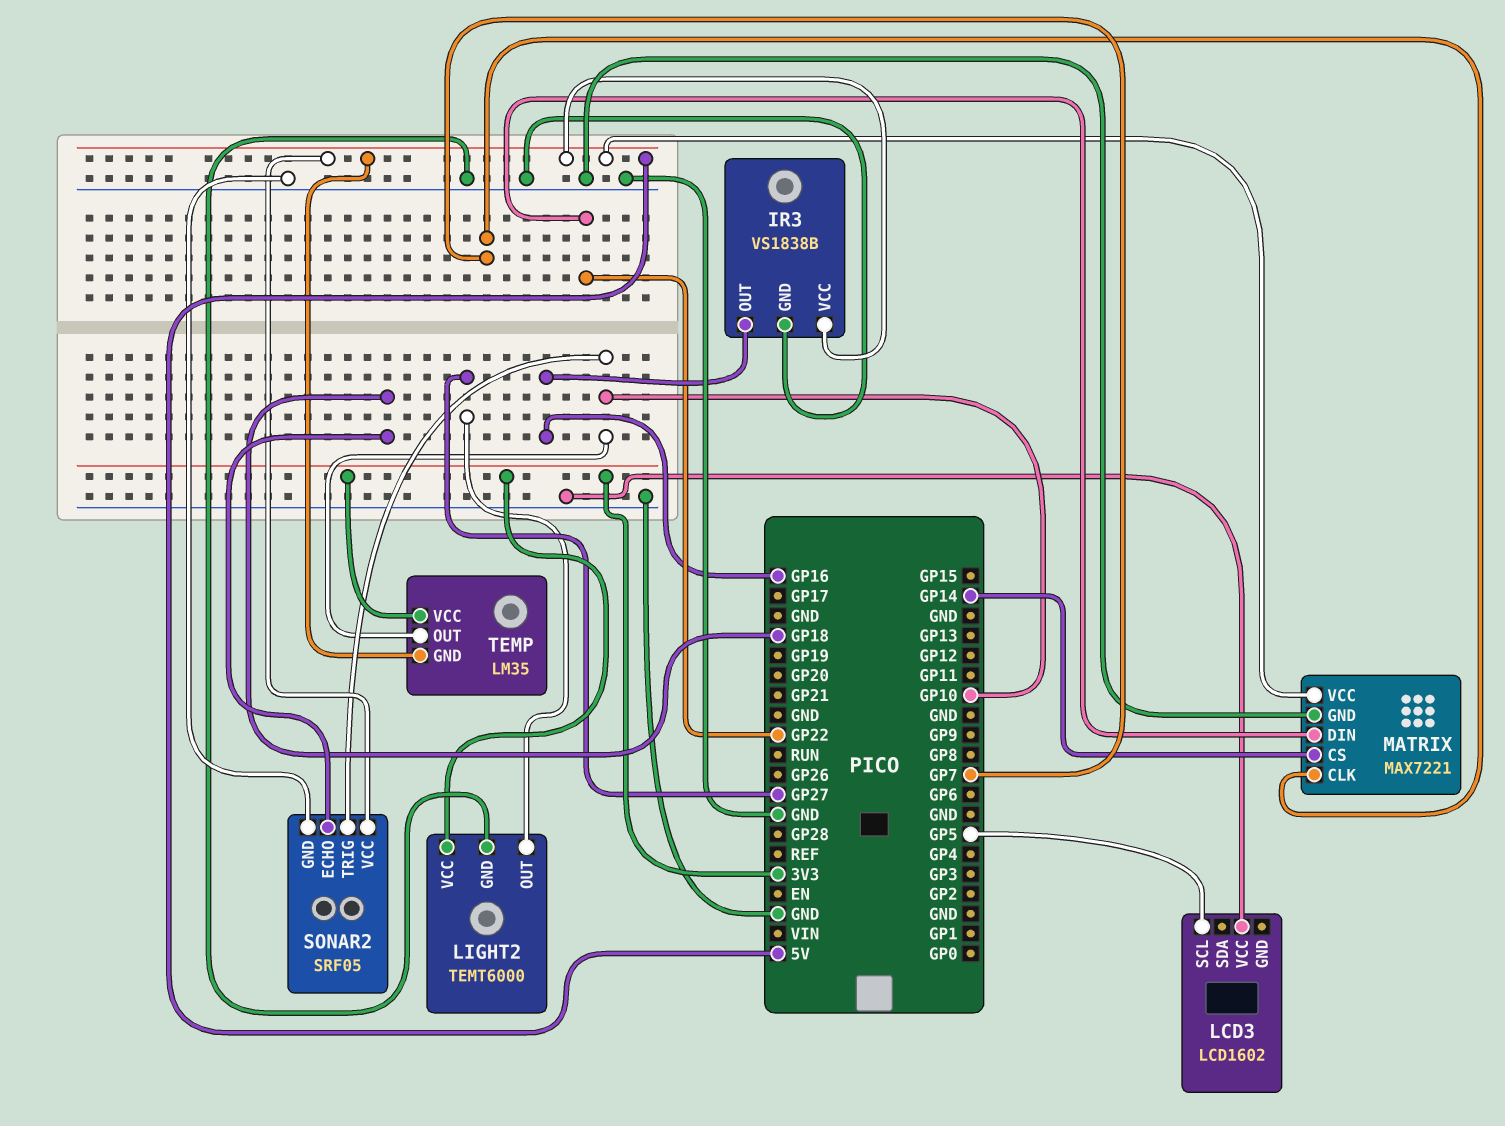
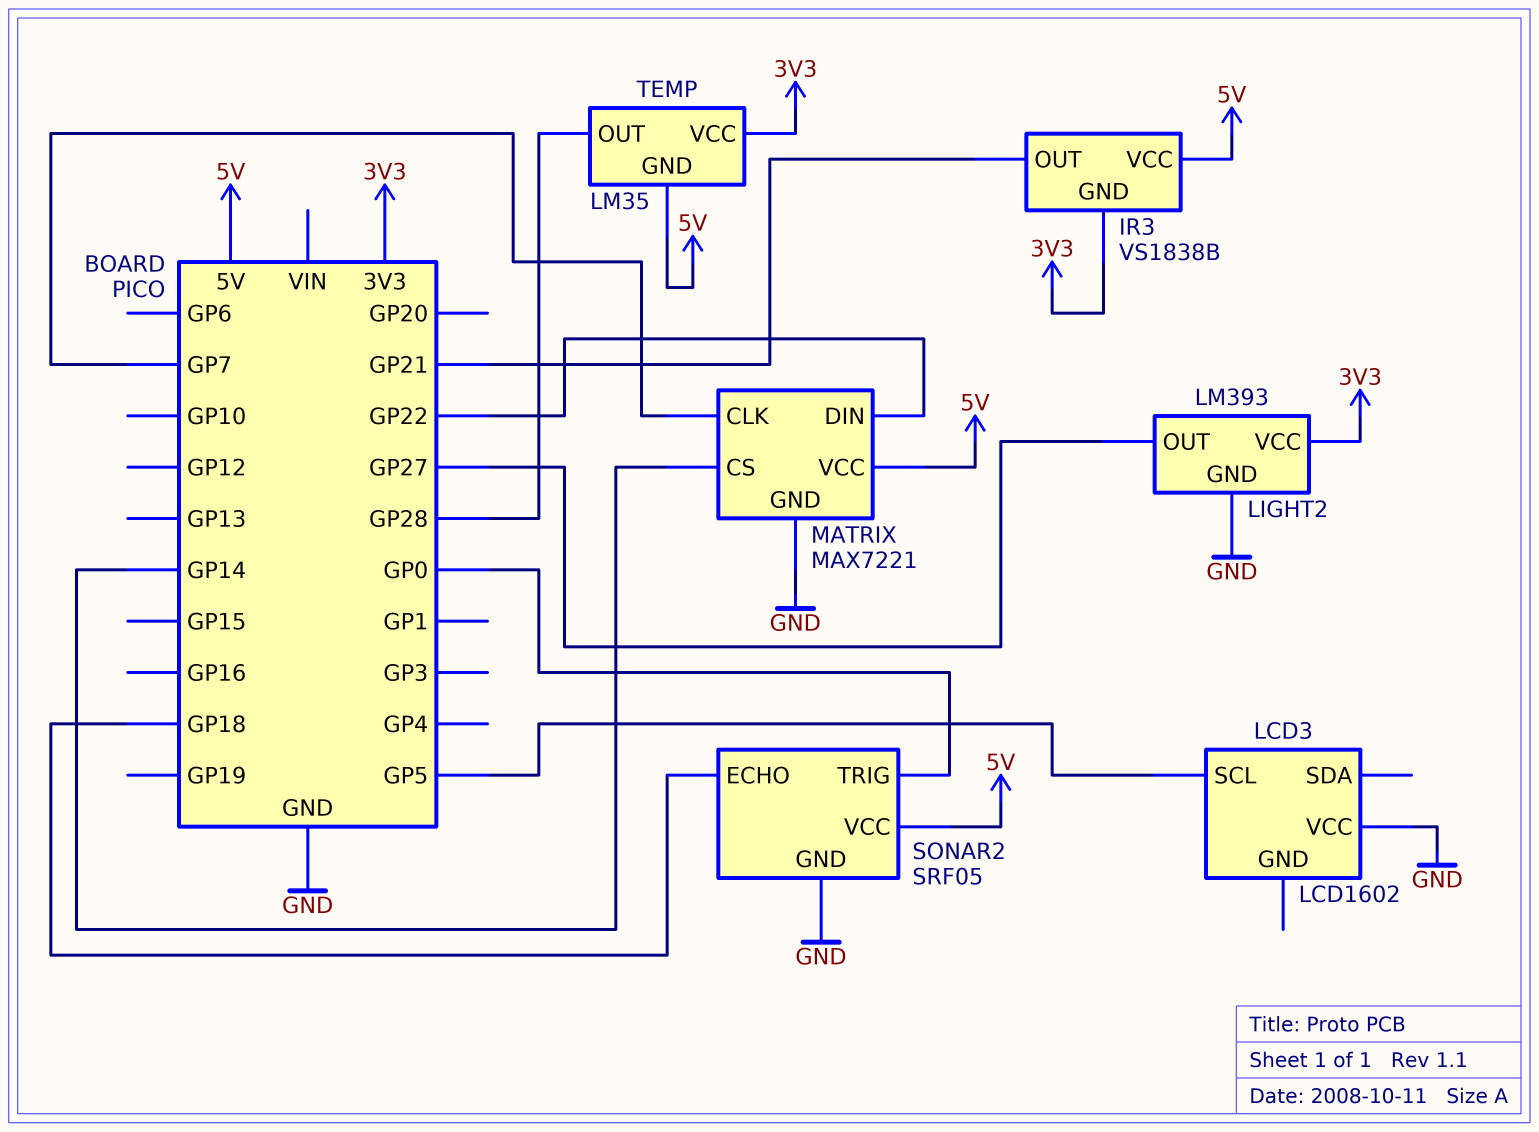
IR3 pin GND: GND -> 3V3
IR3 pin OUT: GP16 -> GP21
LIGHT2: TEMT6000 -> LM393
SONAR2 pin TRIG: GP10 -> GP0
TEMP pin OUT: GP10 -> GP28

